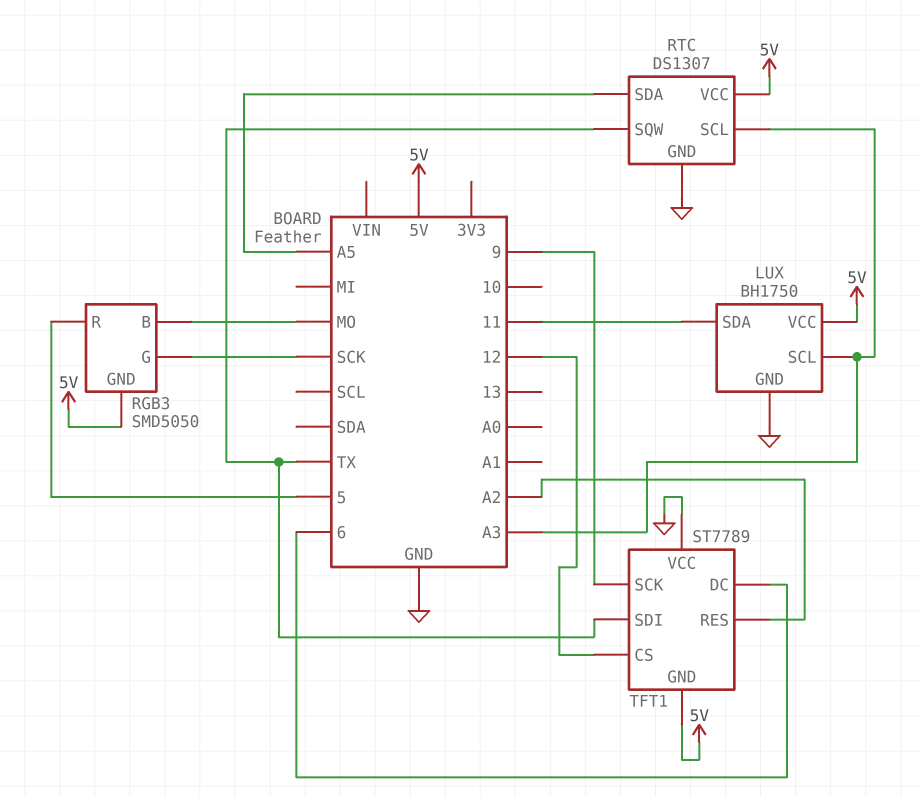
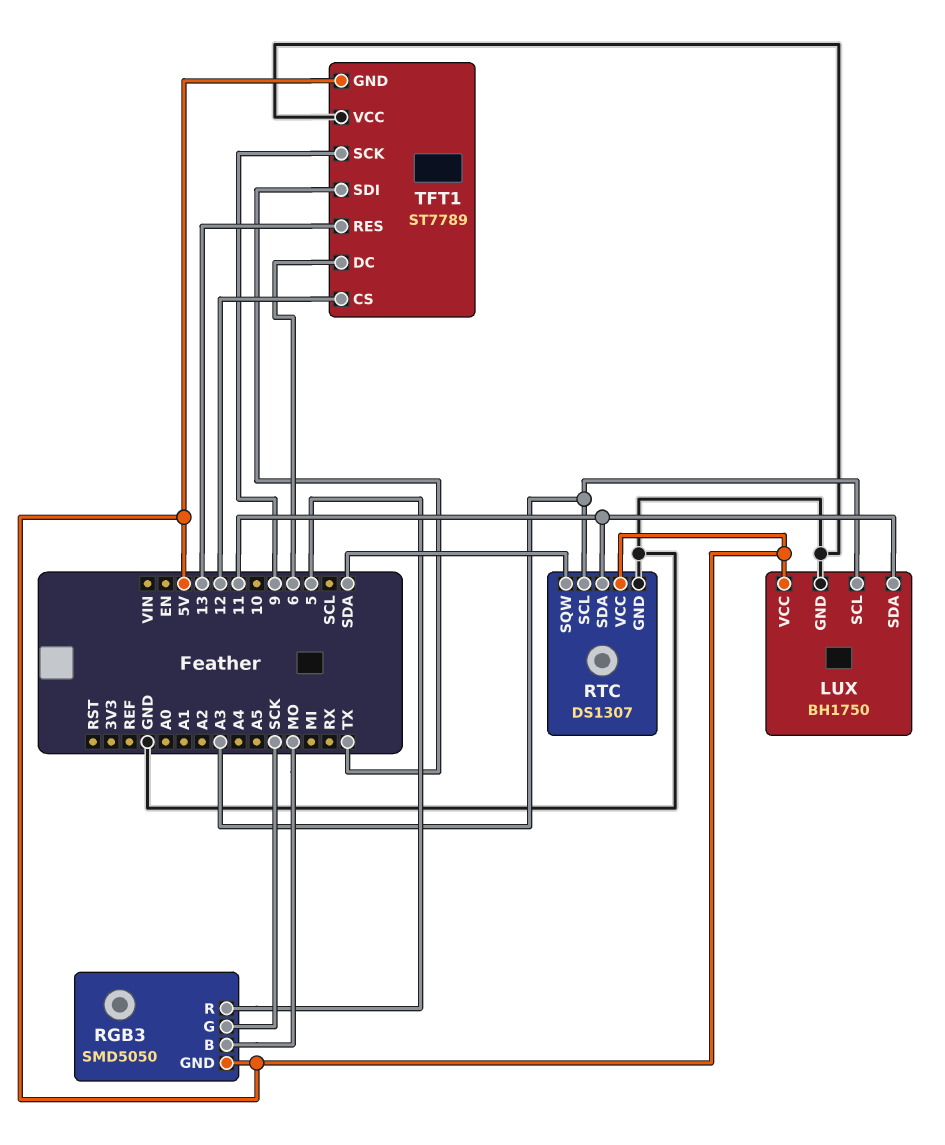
RTC pin SDA: A5 -> 11
RTC pin SQW: TX -> SDA
TFT1 pin RES: A2 -> 13

